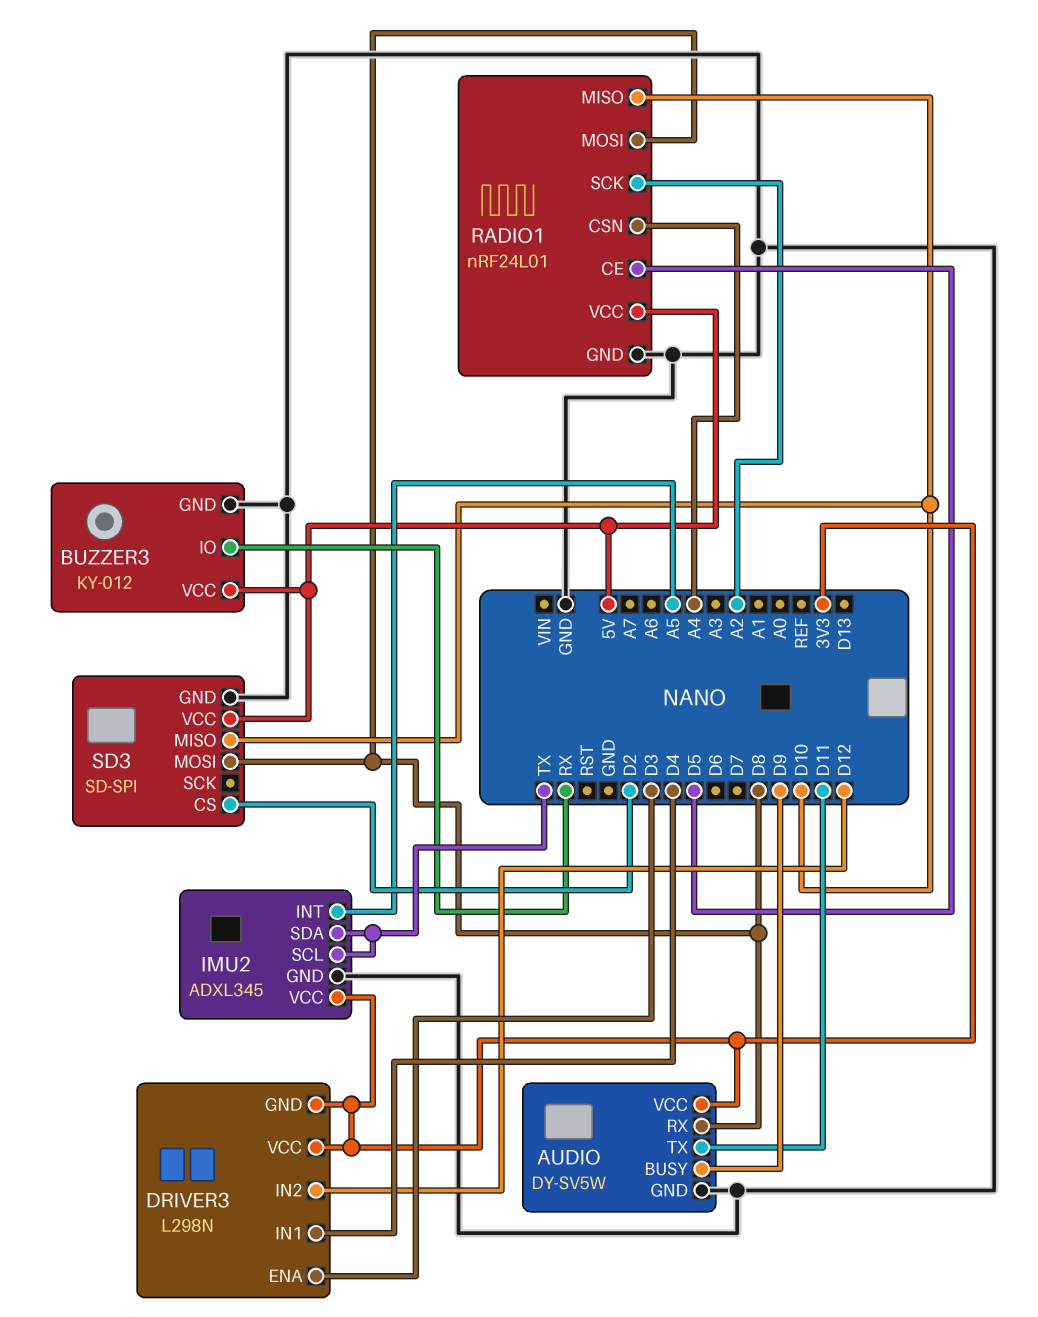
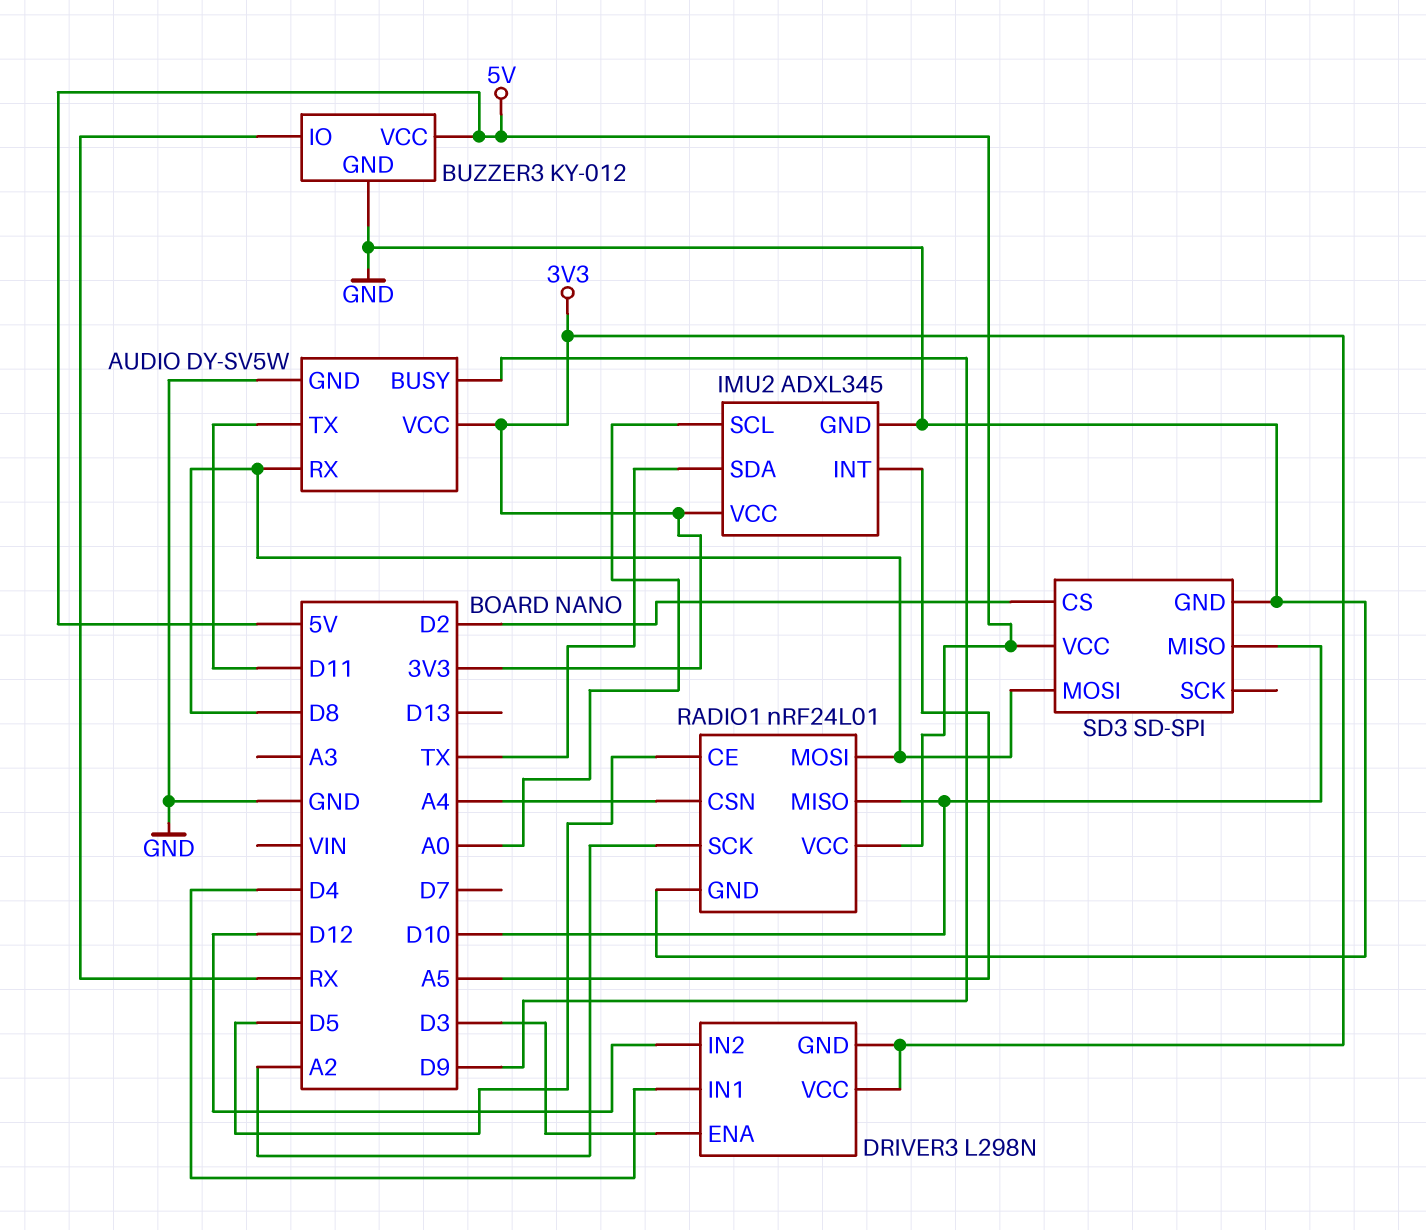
IMU2 pin SCL: TX -> A0

